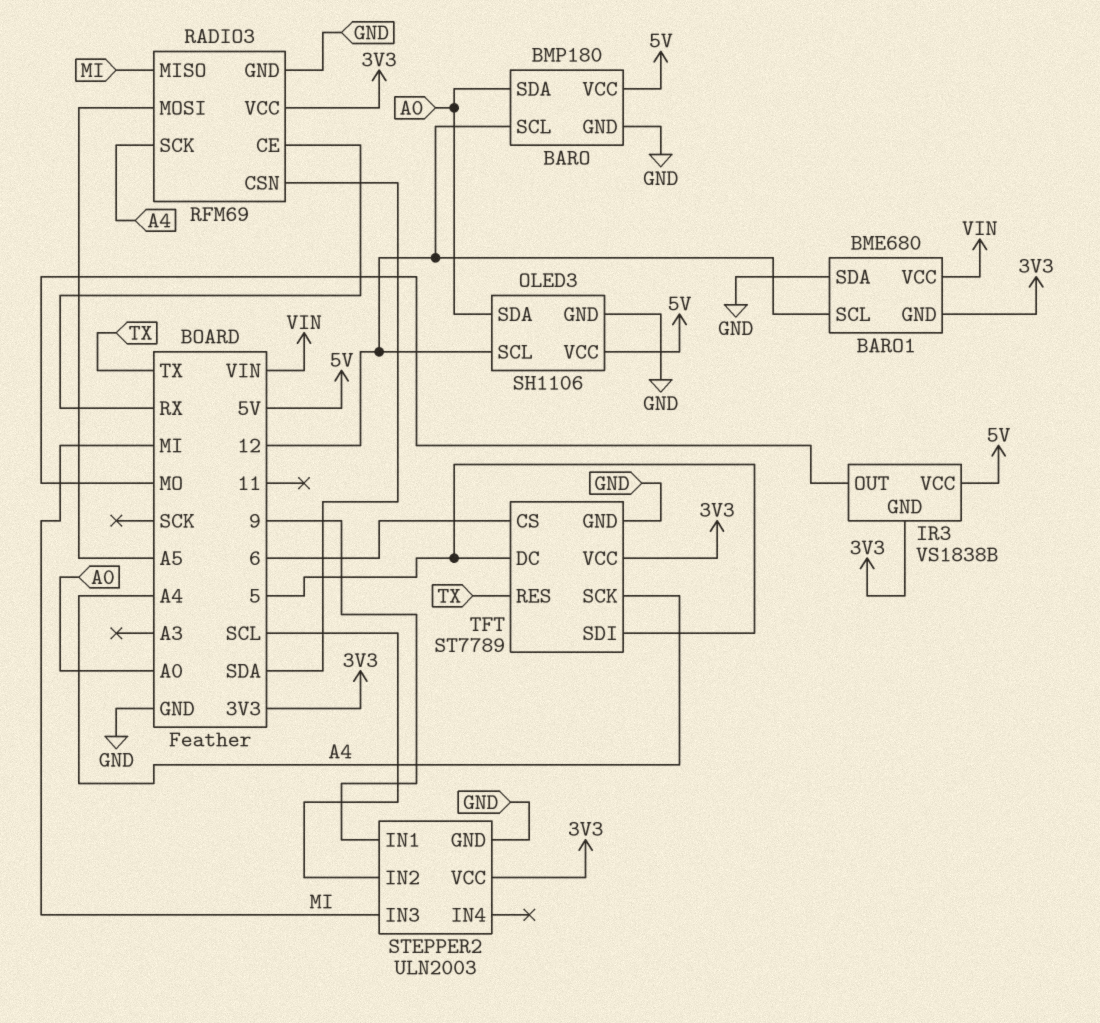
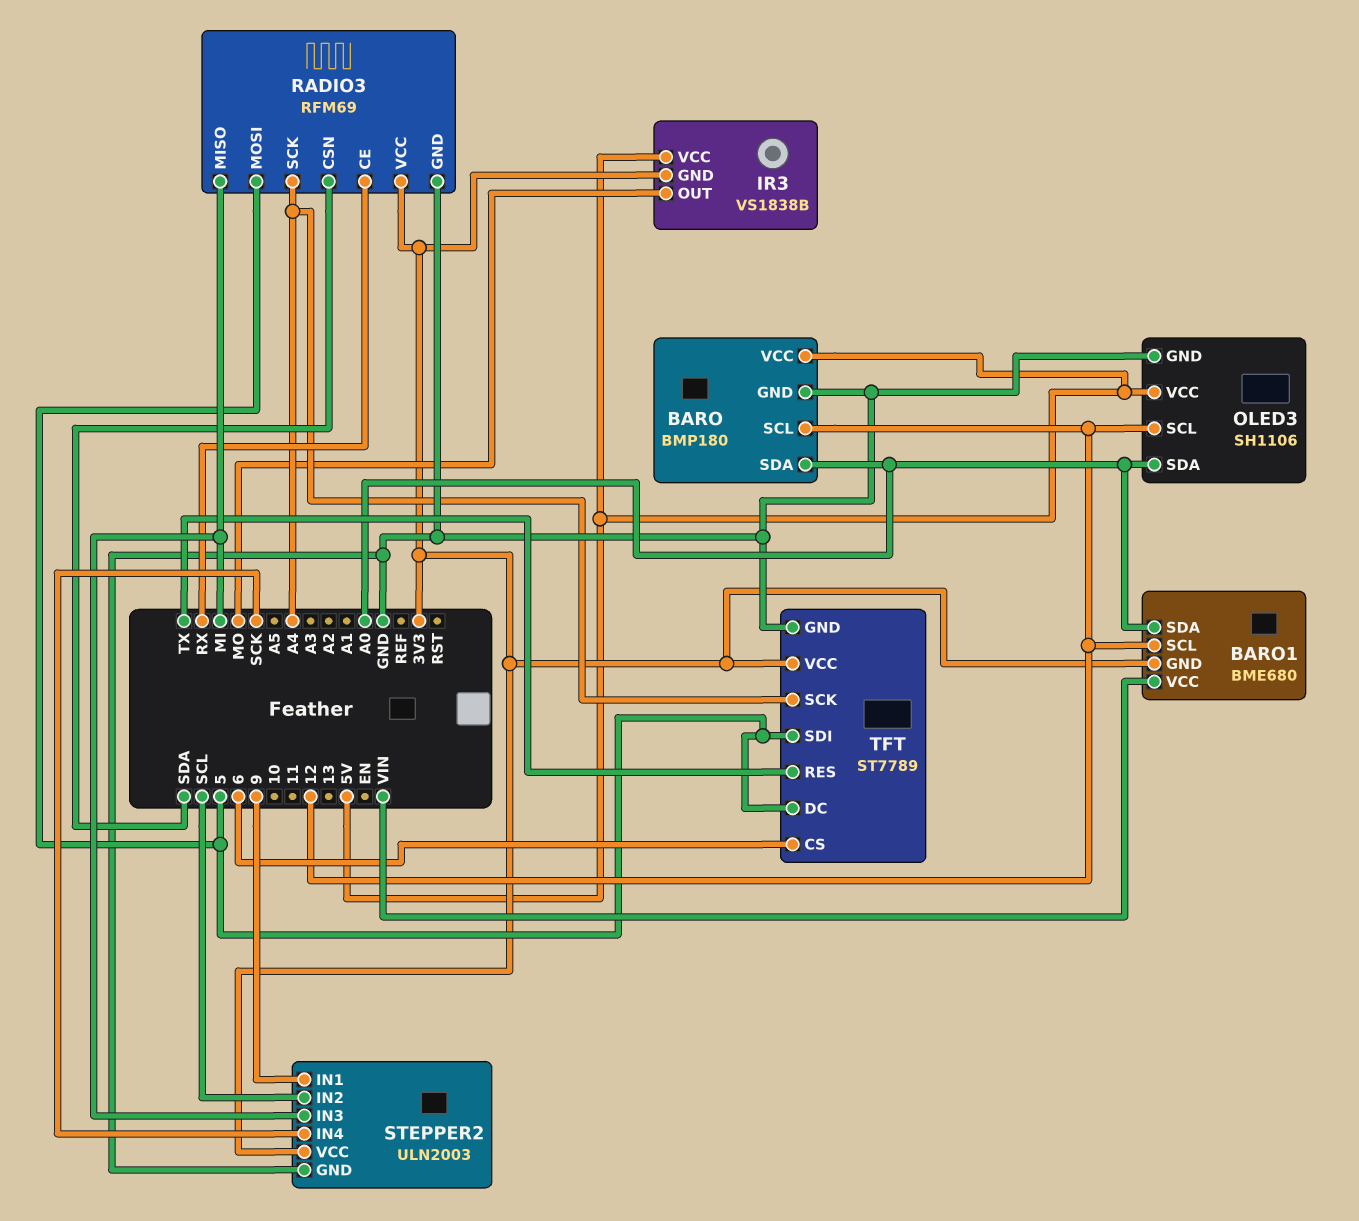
BARO1 pin SDA: GND -> A0
RADIO3 pin MOSI: A5 -> 5
STEPPER2 pin IN4: none -> SCK

